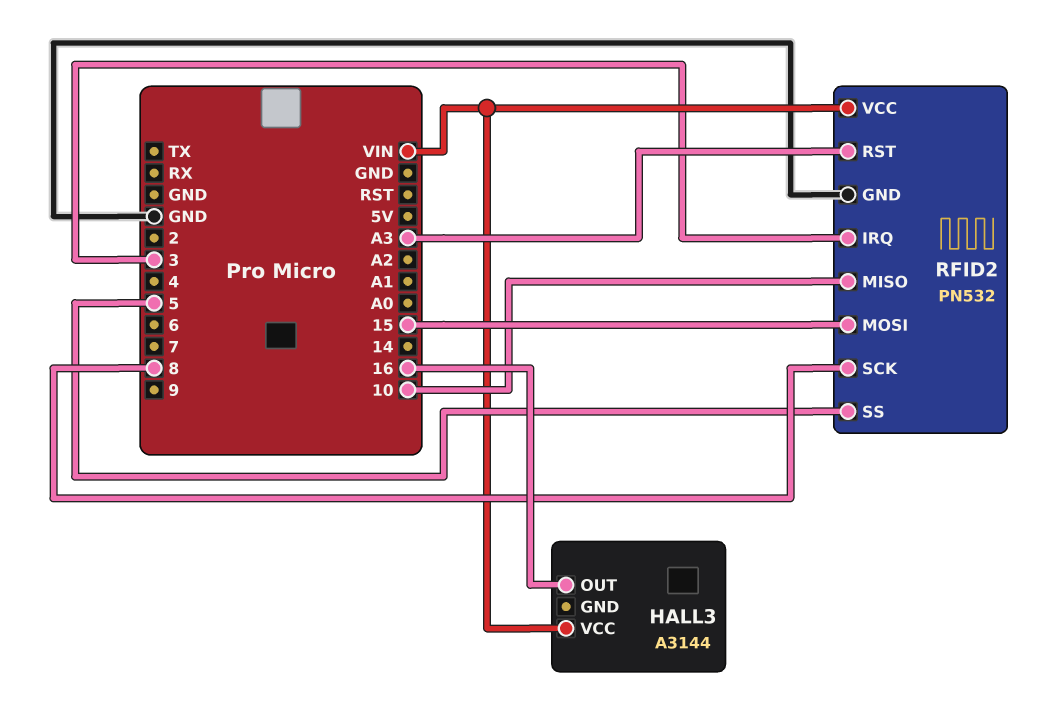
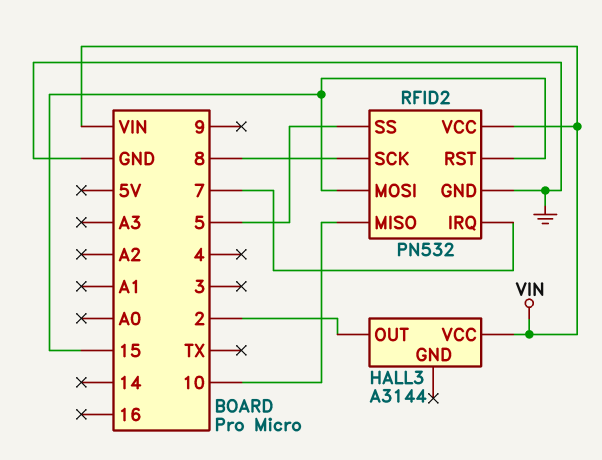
HALL3 pin OUT: 16 -> 2
RFID2 pin IRQ: 3 -> 7
RFID2 pin RST: A3 -> 15

